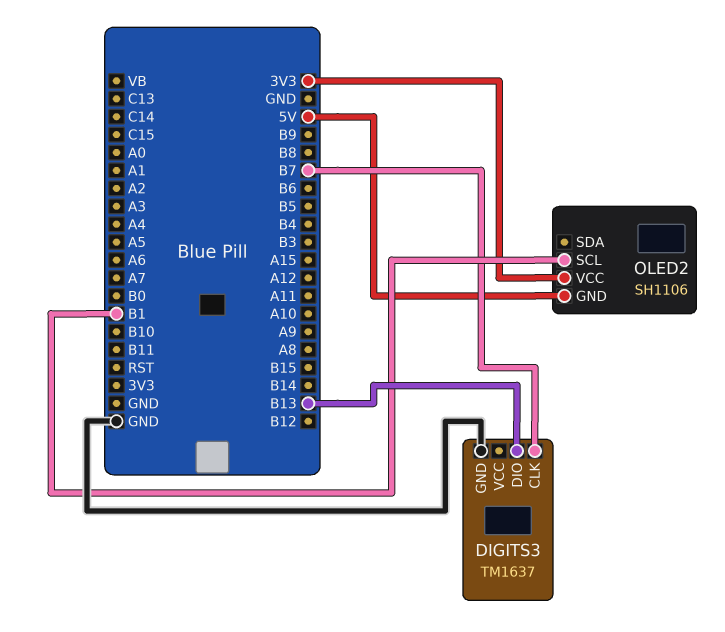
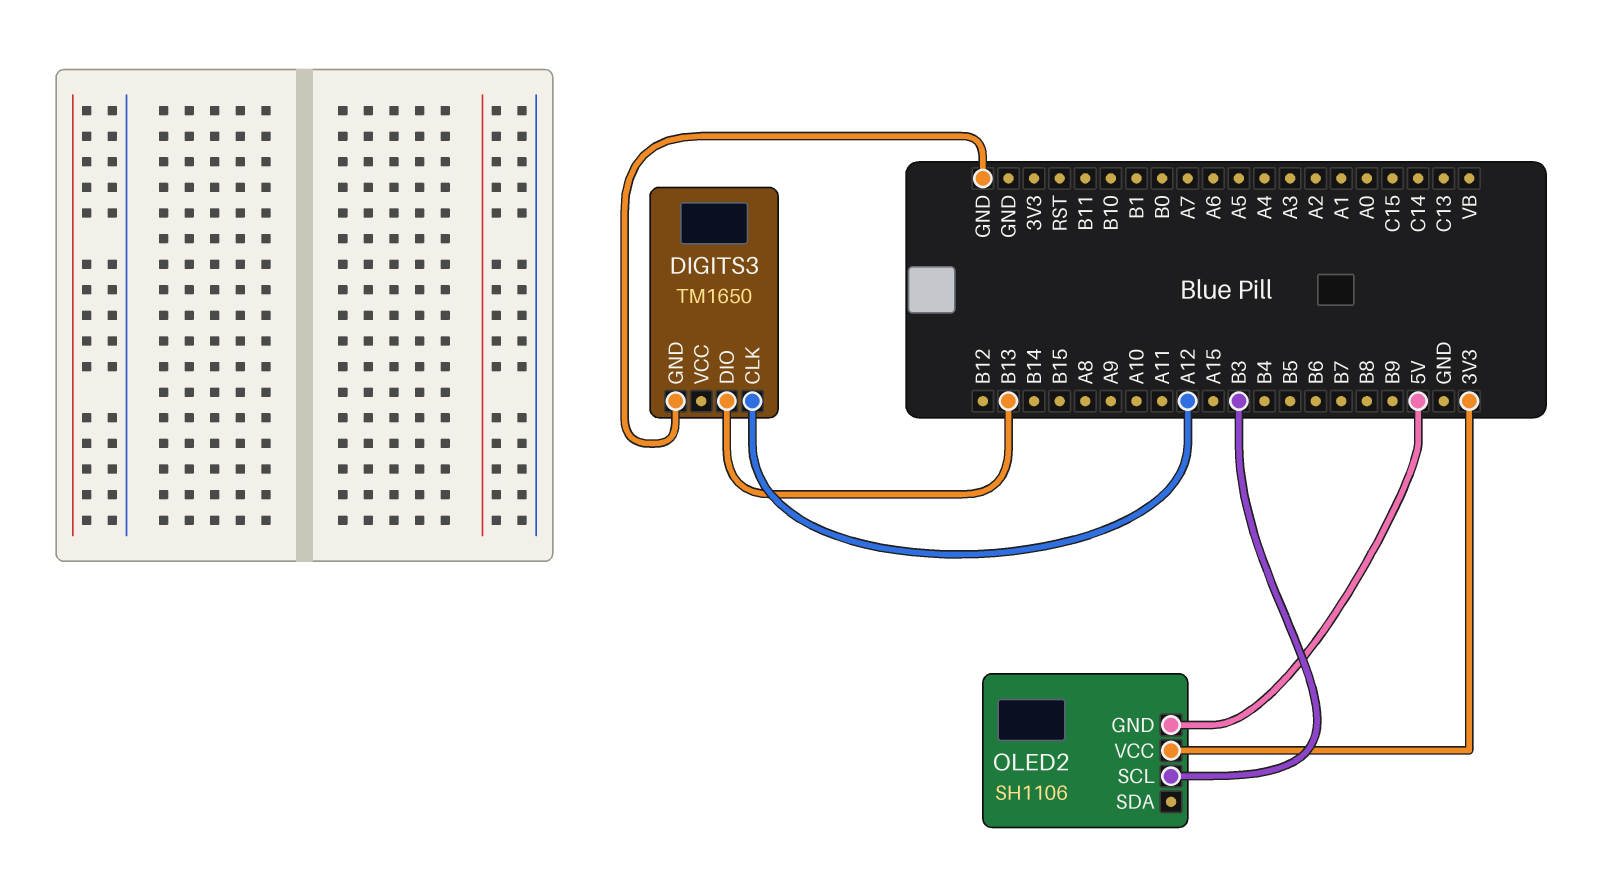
DIGITS3: TM1637 -> TM1650
DIGITS3 pin CLK: B7 -> A12
OLED2 pin SCL: B1 -> B3

